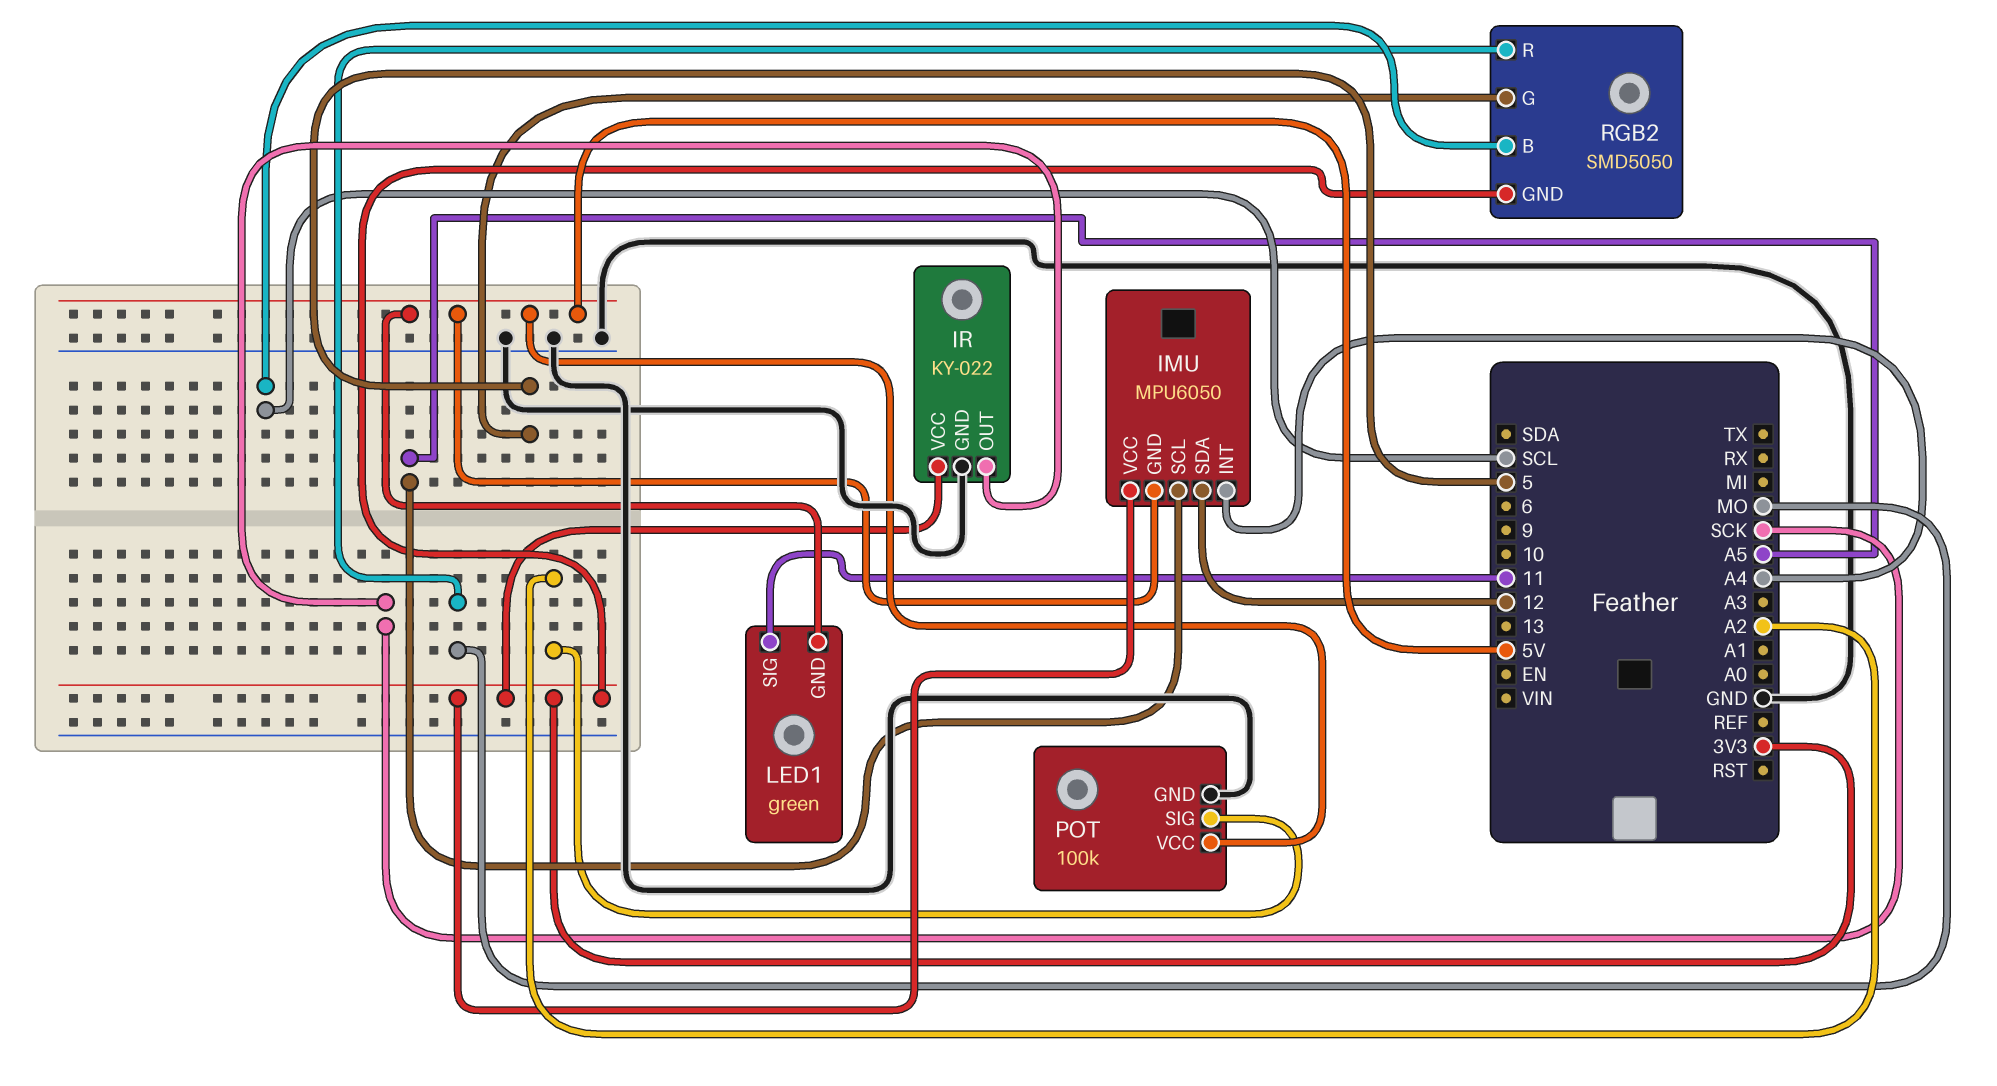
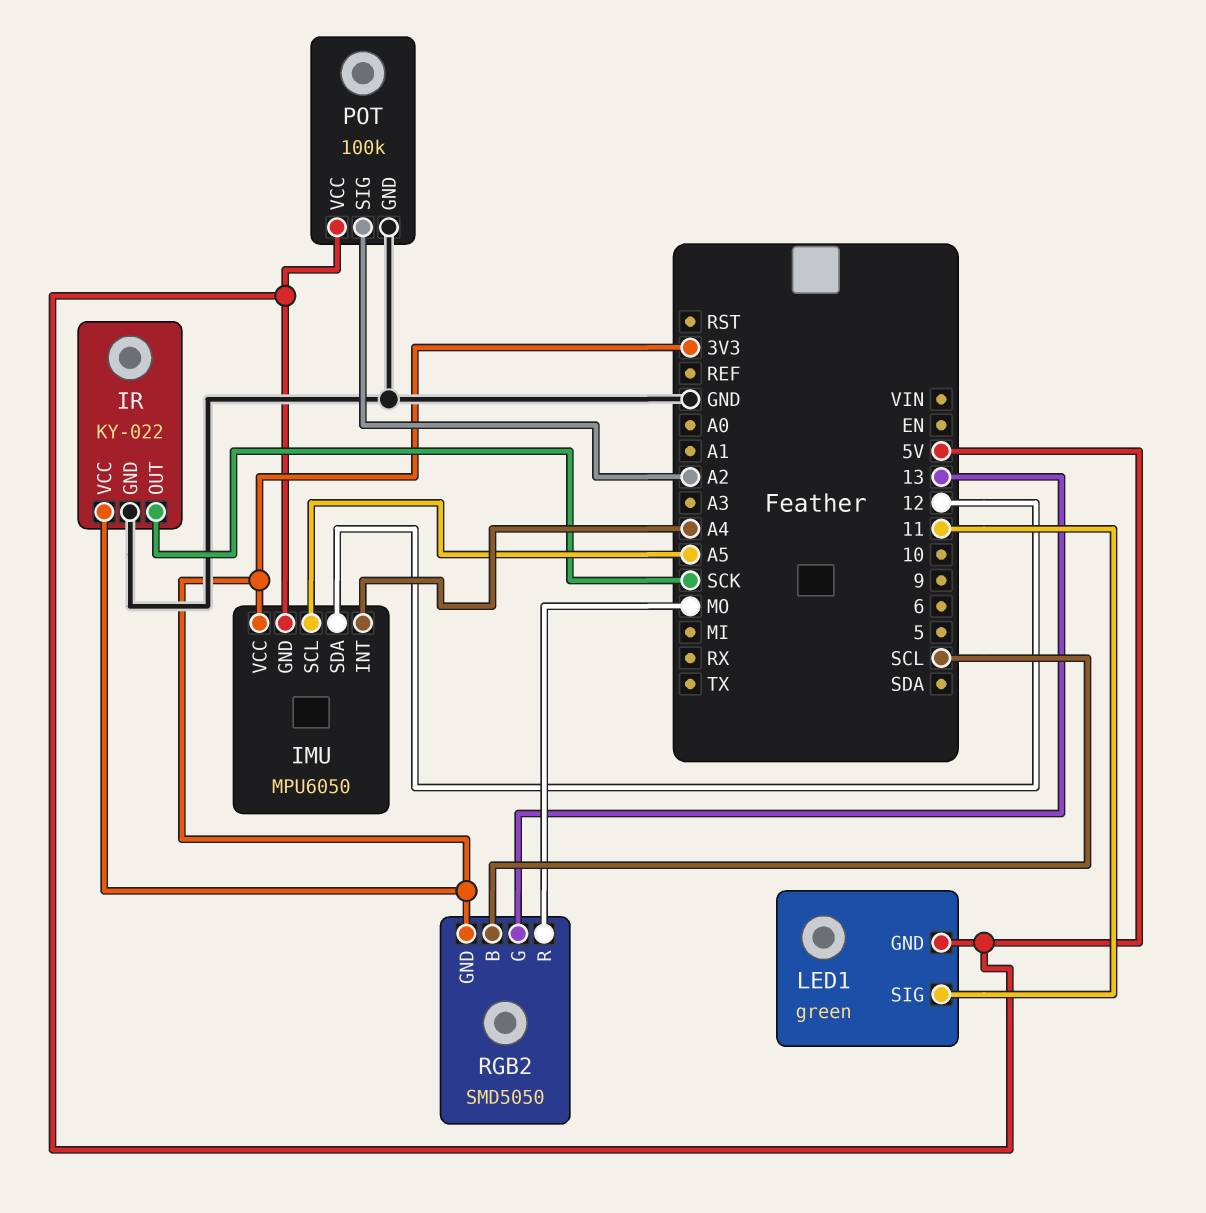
RGB2 pin G: 5 -> 13

